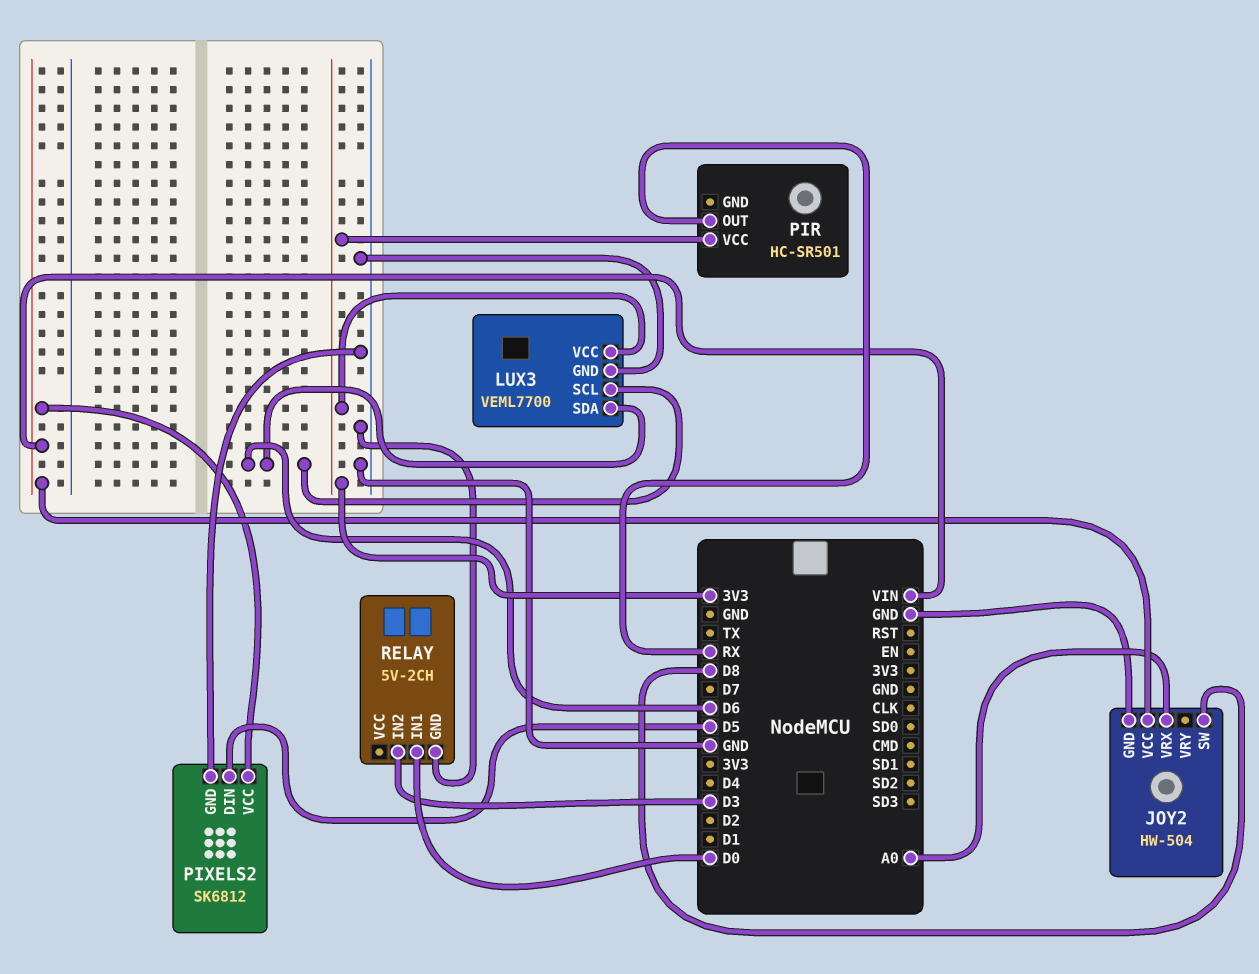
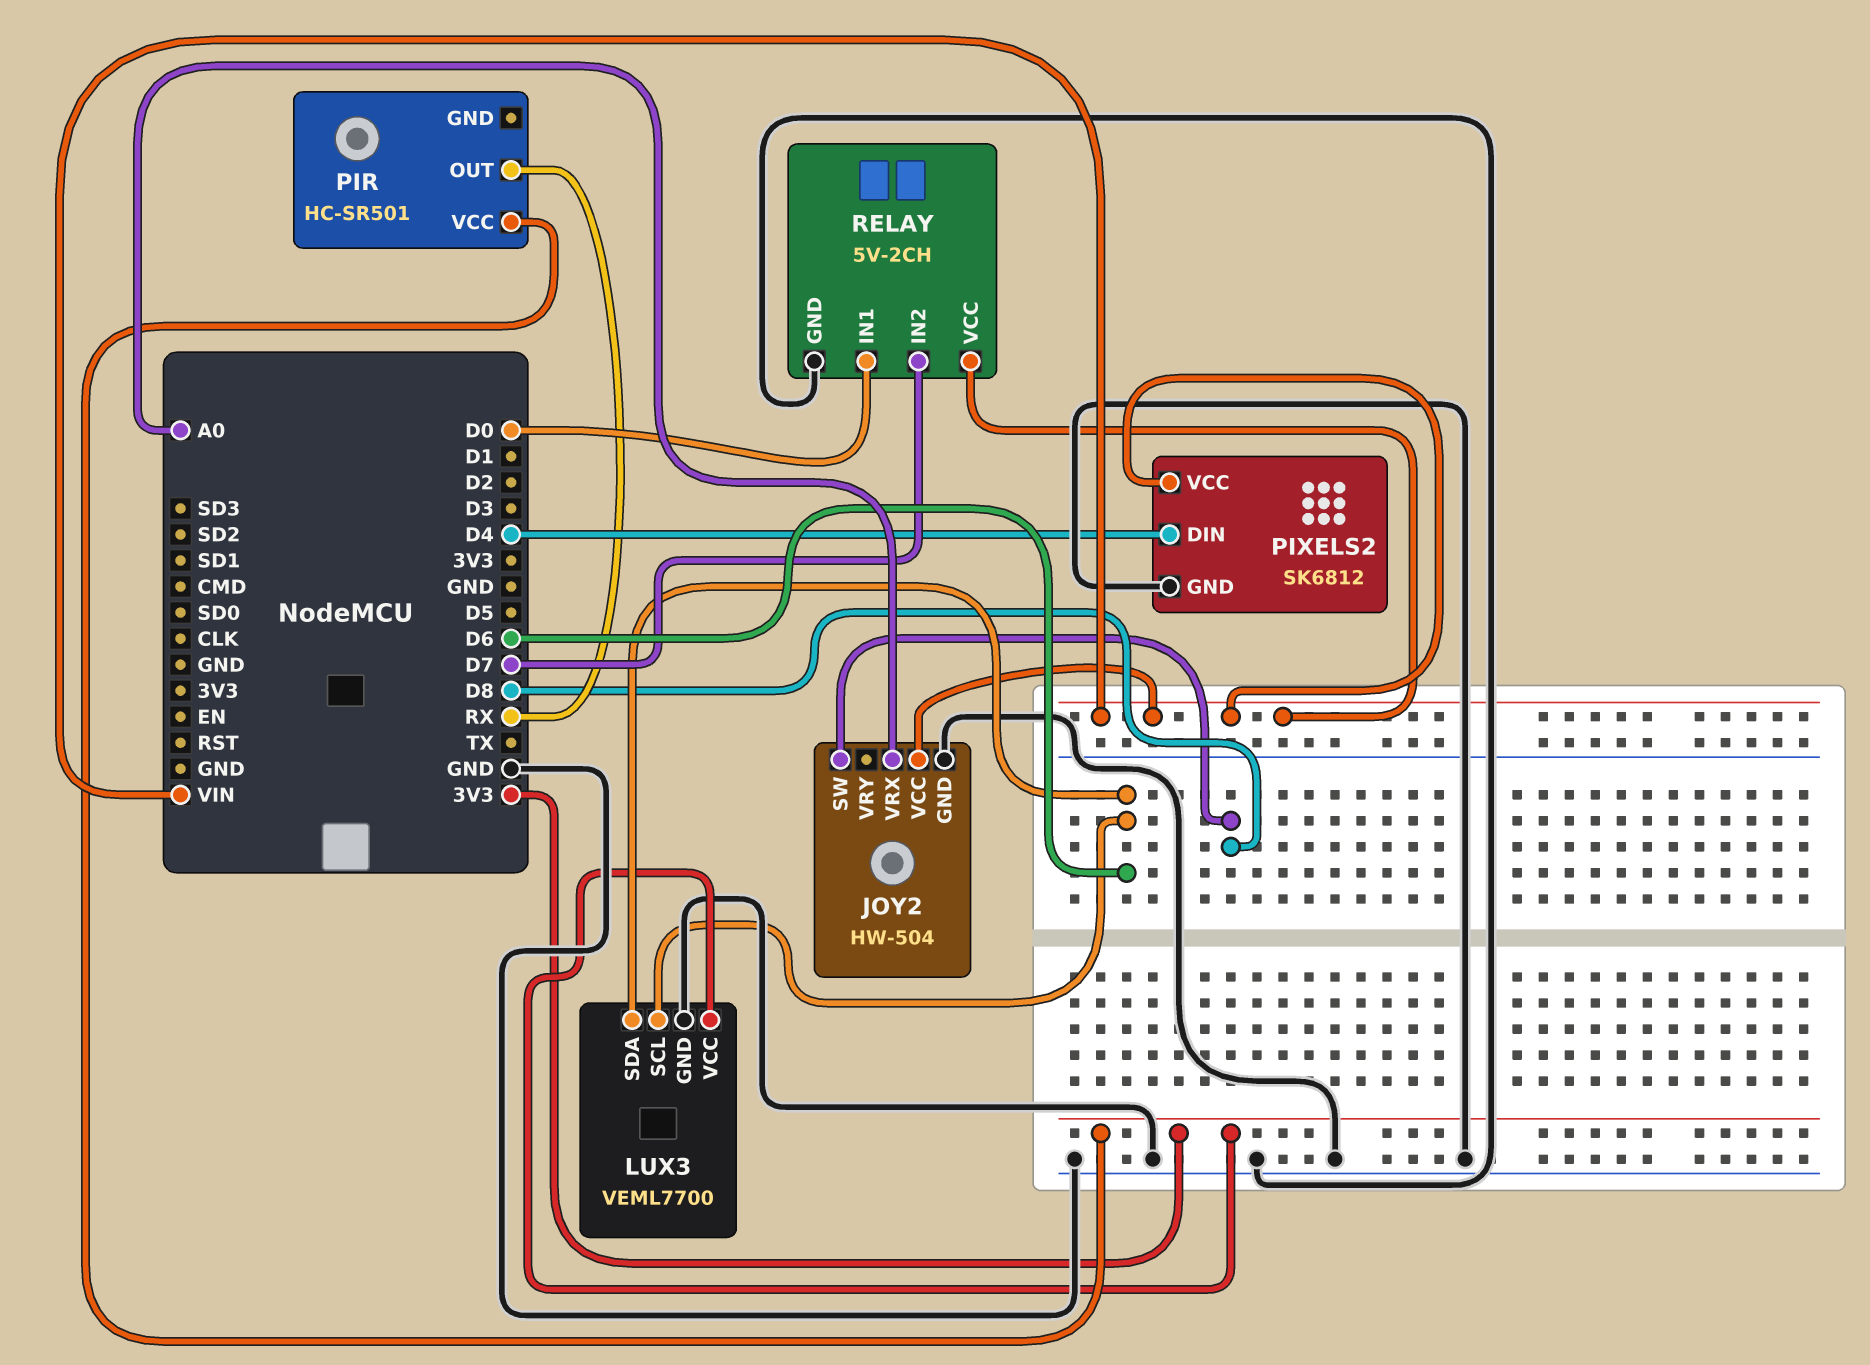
PIXELS2 pin DIN: D5 -> D4
RELAY pin IN2: D3 -> D7
RELAY pin VCC: none -> VIN

